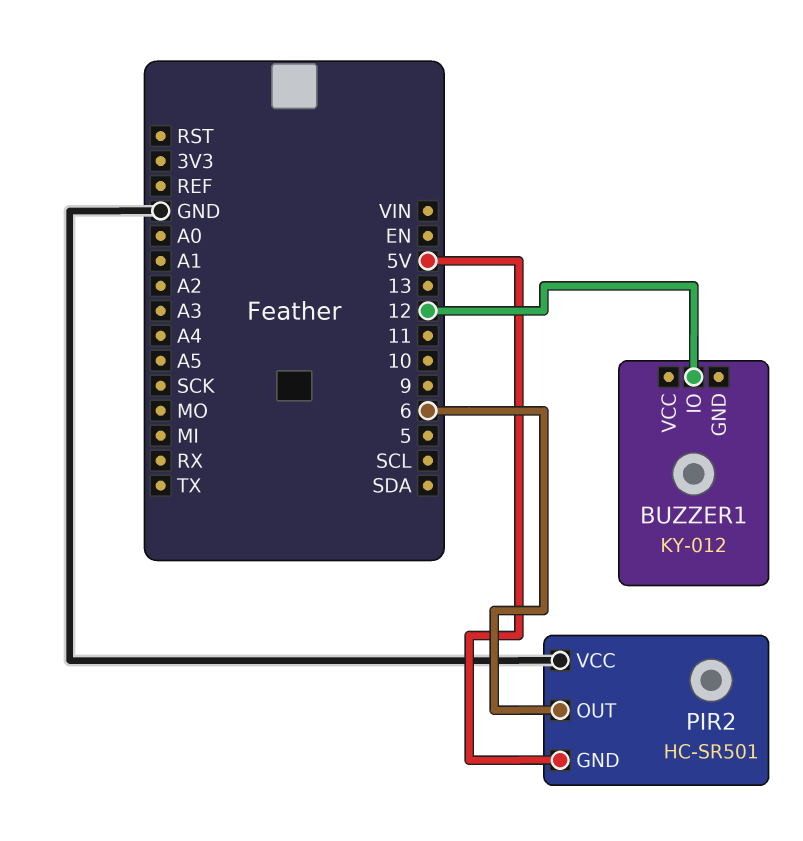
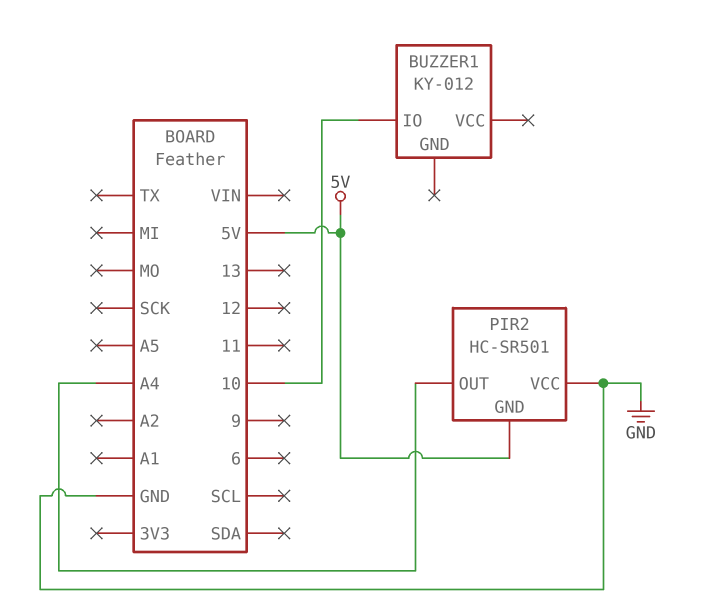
BUZZER1 pin IO: 12 -> 10
PIR2 pin OUT: 6 -> A4

